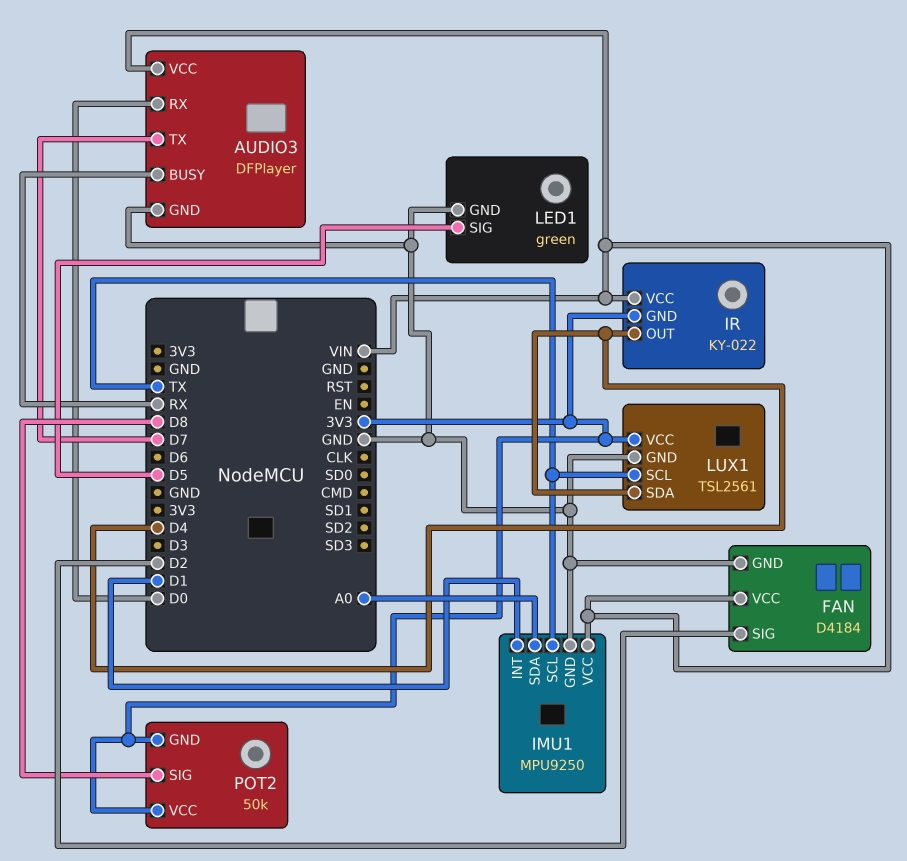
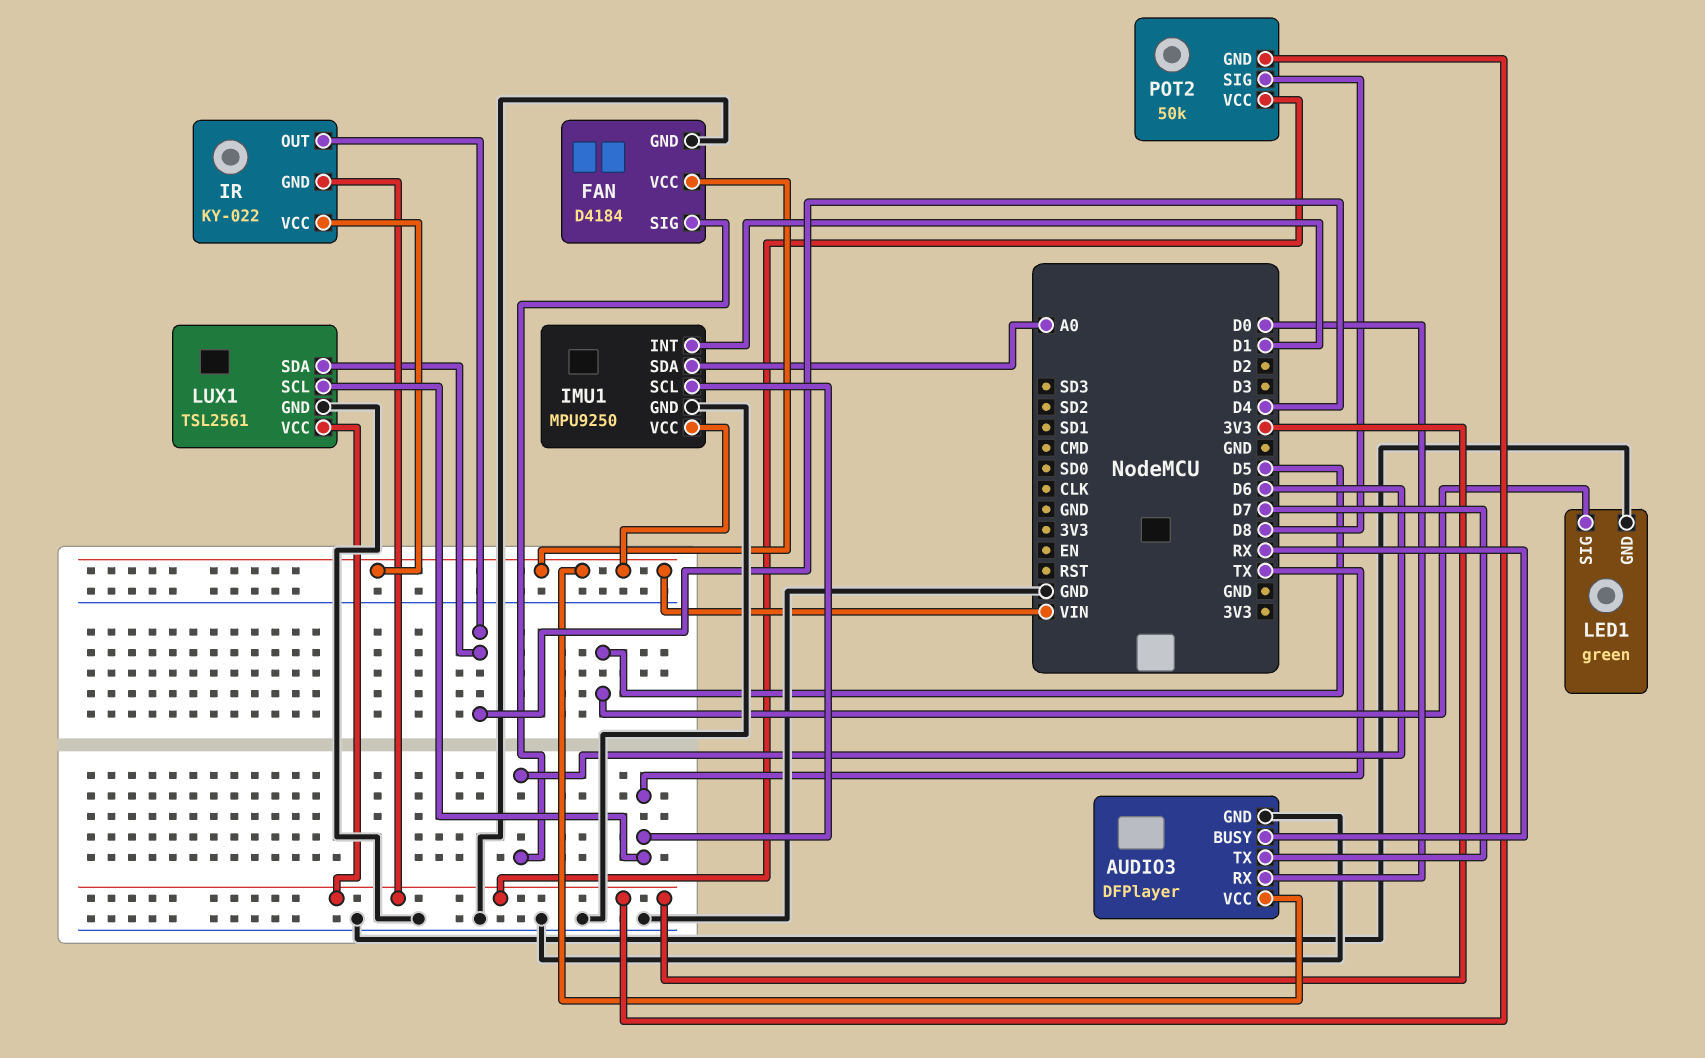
FAN pin SIG: D2 -> D6

